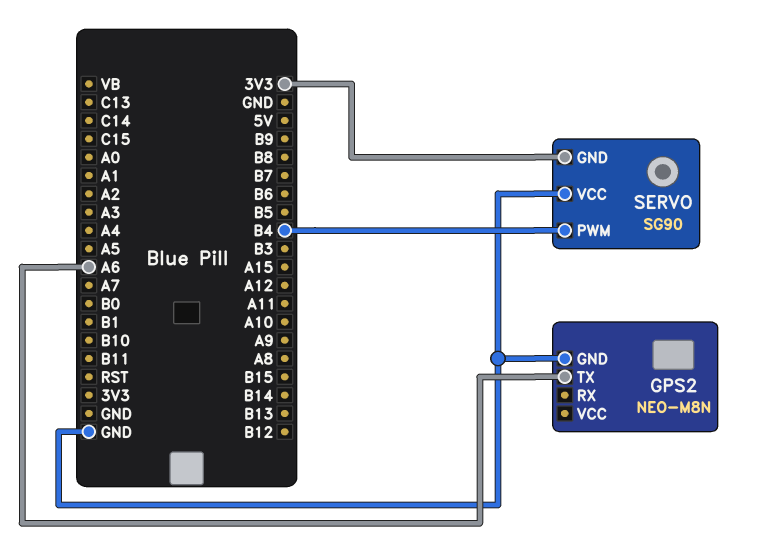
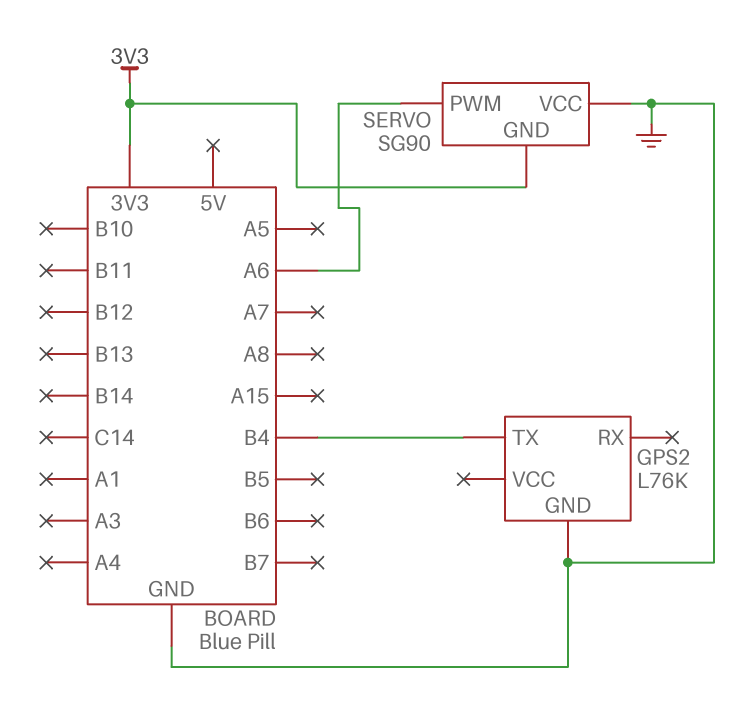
GPS2: NEO-M8N -> L76K
GPS2 pin TX: A6 -> B4
SERVO pin PWM: B4 -> A6

